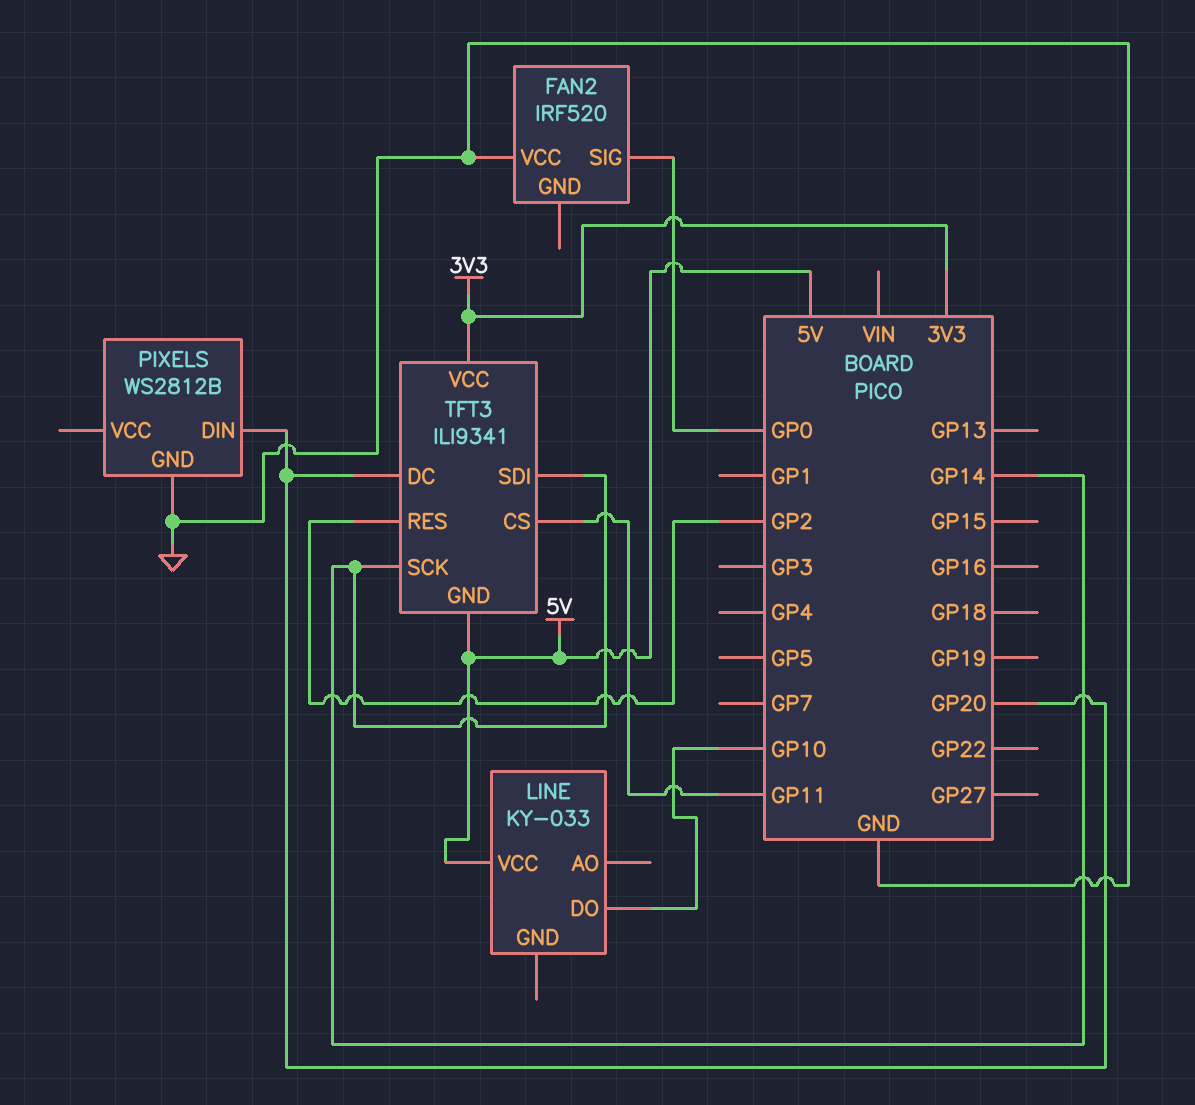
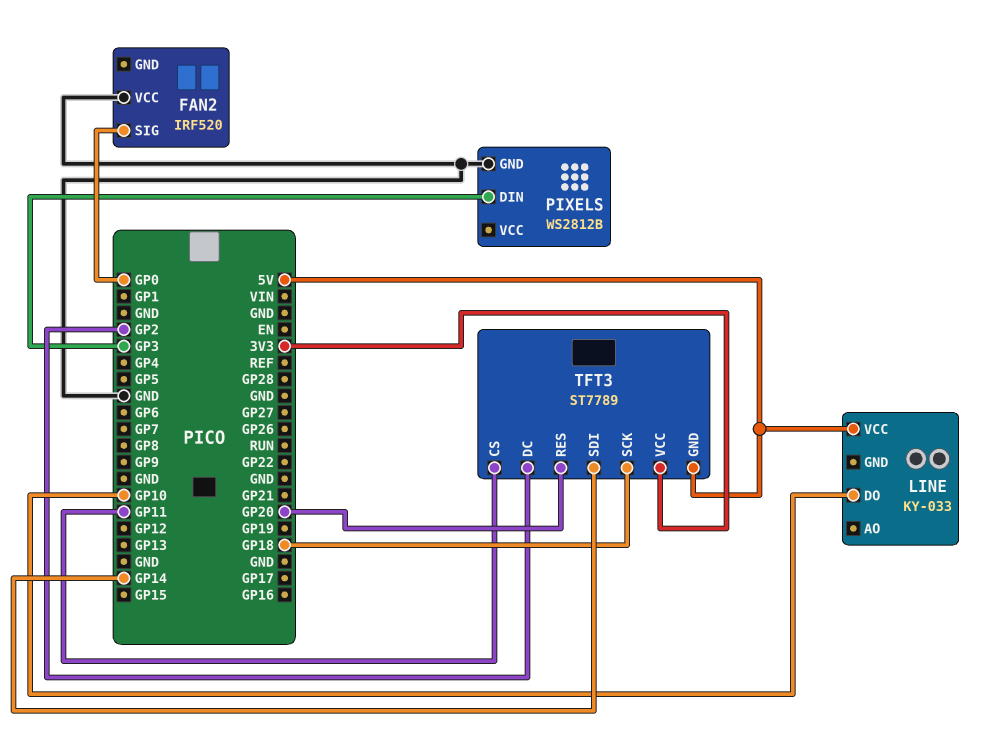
PIXELS pin DIN: GP20 -> GP3
TFT3: ILI9341 -> ST7789
TFT3 pin DC: GP20 -> GP2
TFT3 pin RES: GP2 -> GP20
TFT3 pin SCK: GP14 -> GP18

